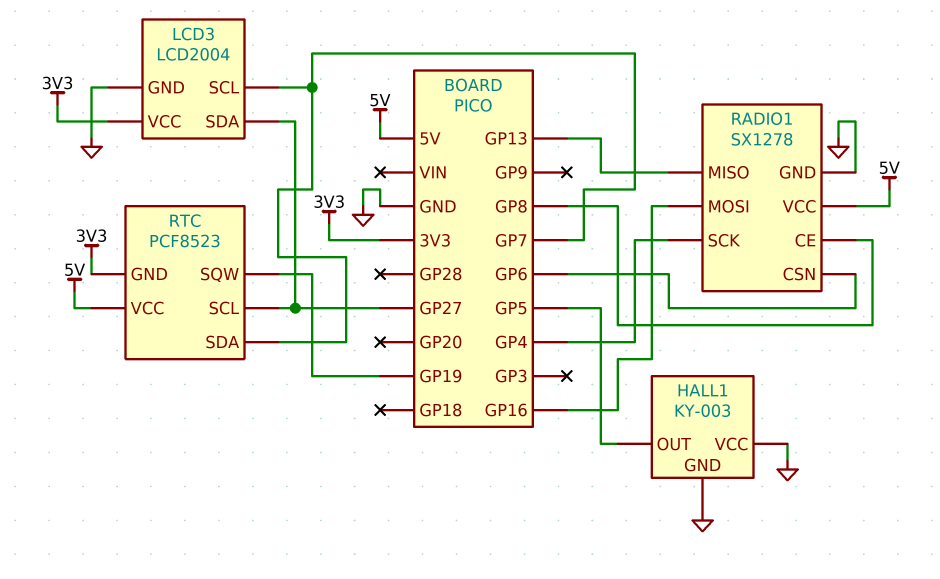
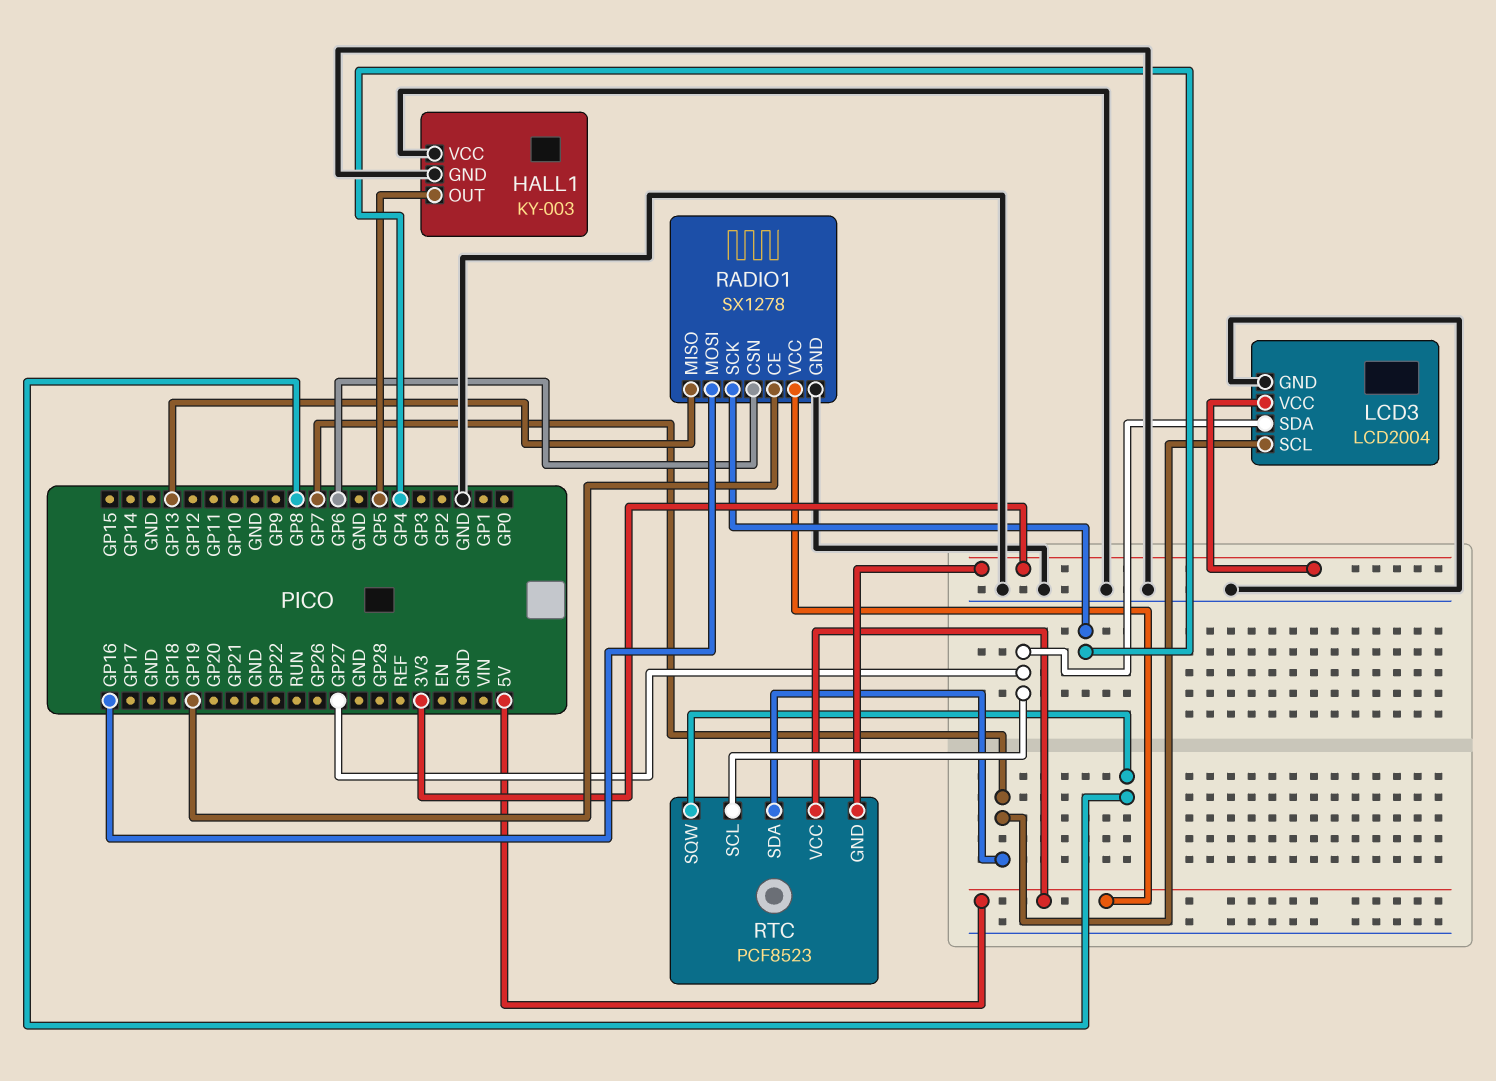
RADIO1 pin CE: GP8 -> GP19
RTC pin SQW: GP19 -> GP8

